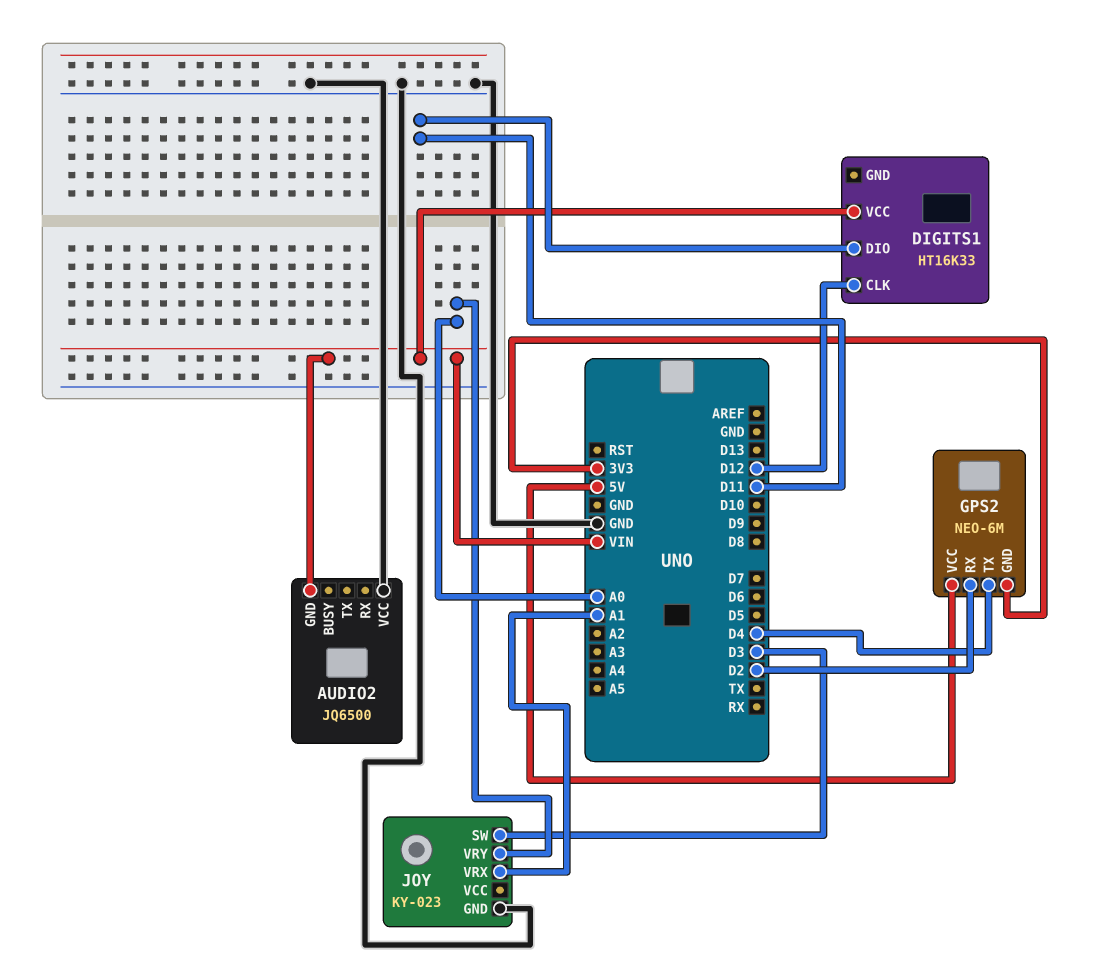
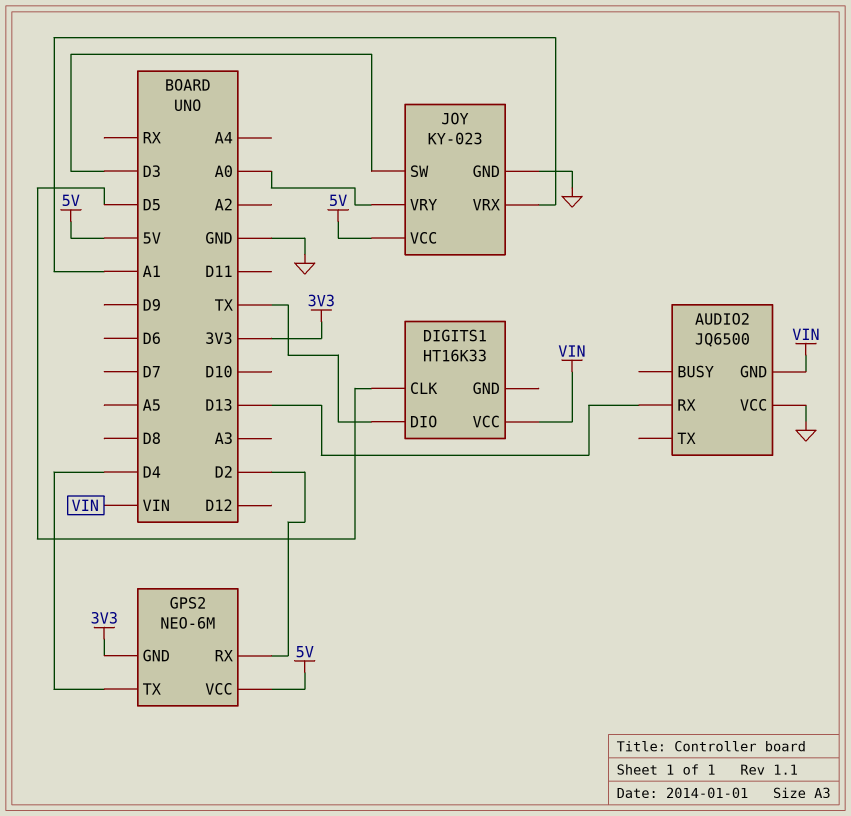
AUDIO2 pin RX: none -> D13
DIGITS1 pin CLK: D12 -> D5
DIGITS1 pin DIO: D11 -> TX
JOY pin VCC: none -> 5V

